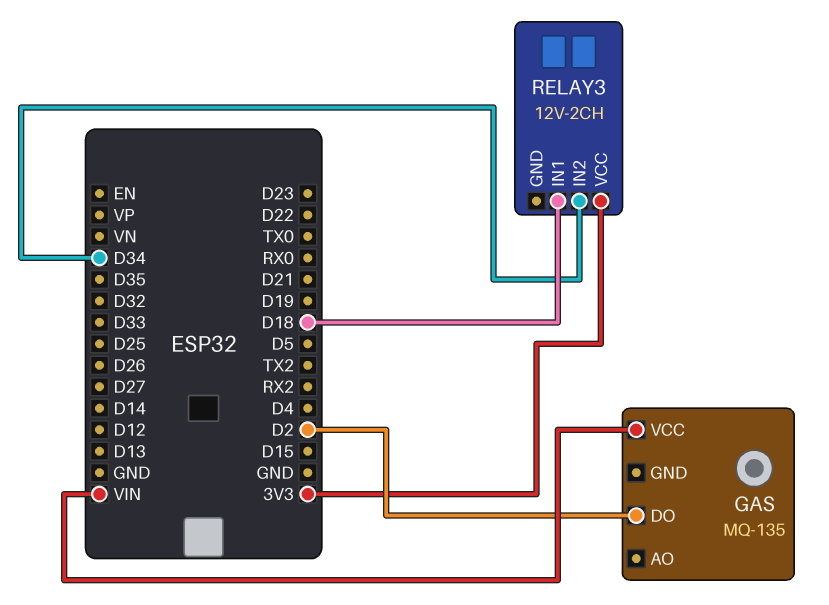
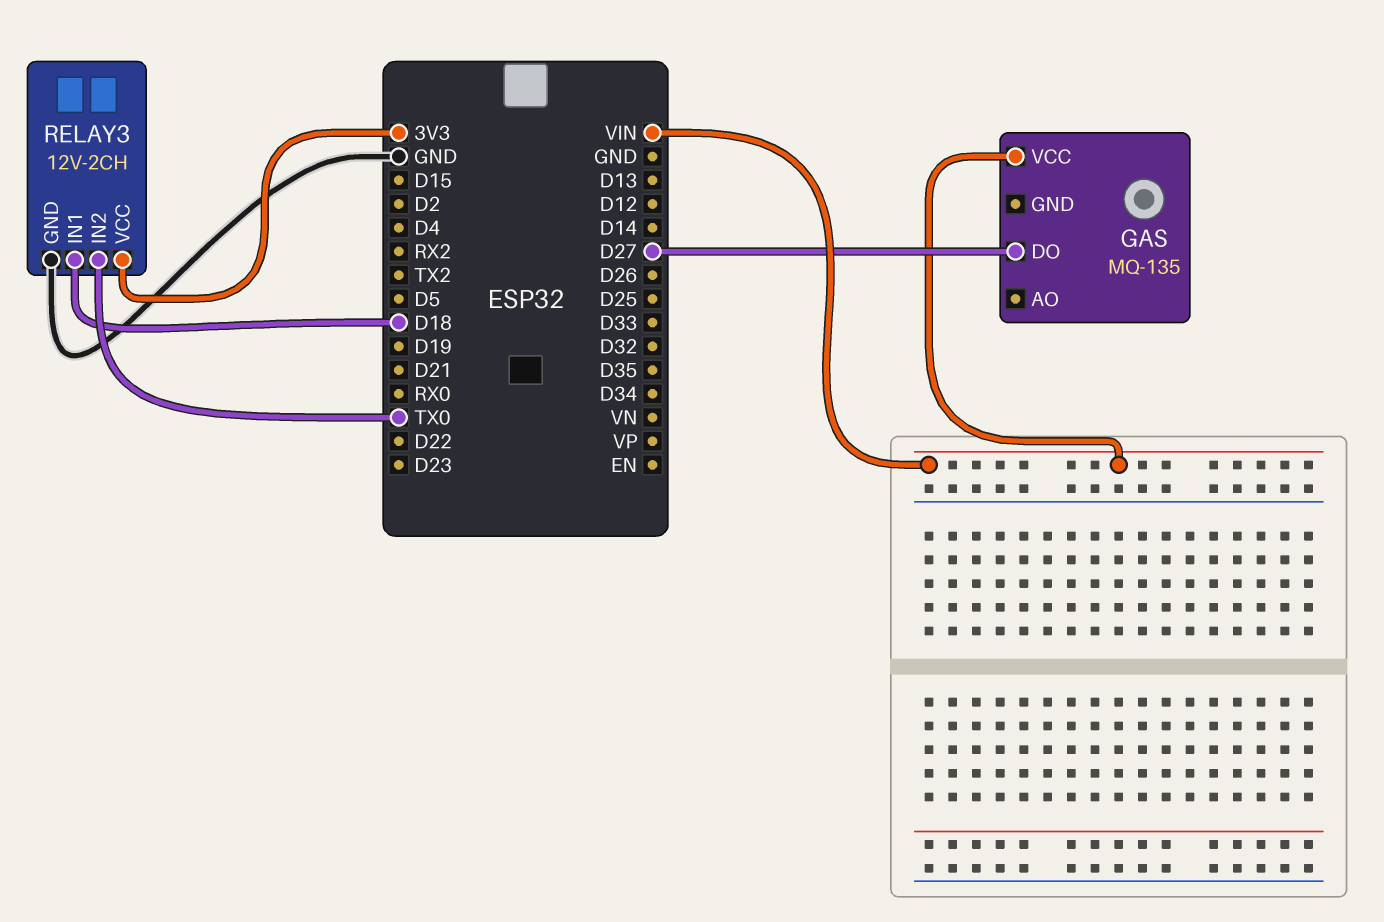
GAS pin DO: D2 -> D27
RELAY3 pin GND: none -> GND
RELAY3 pin IN2: D34 -> TX0

